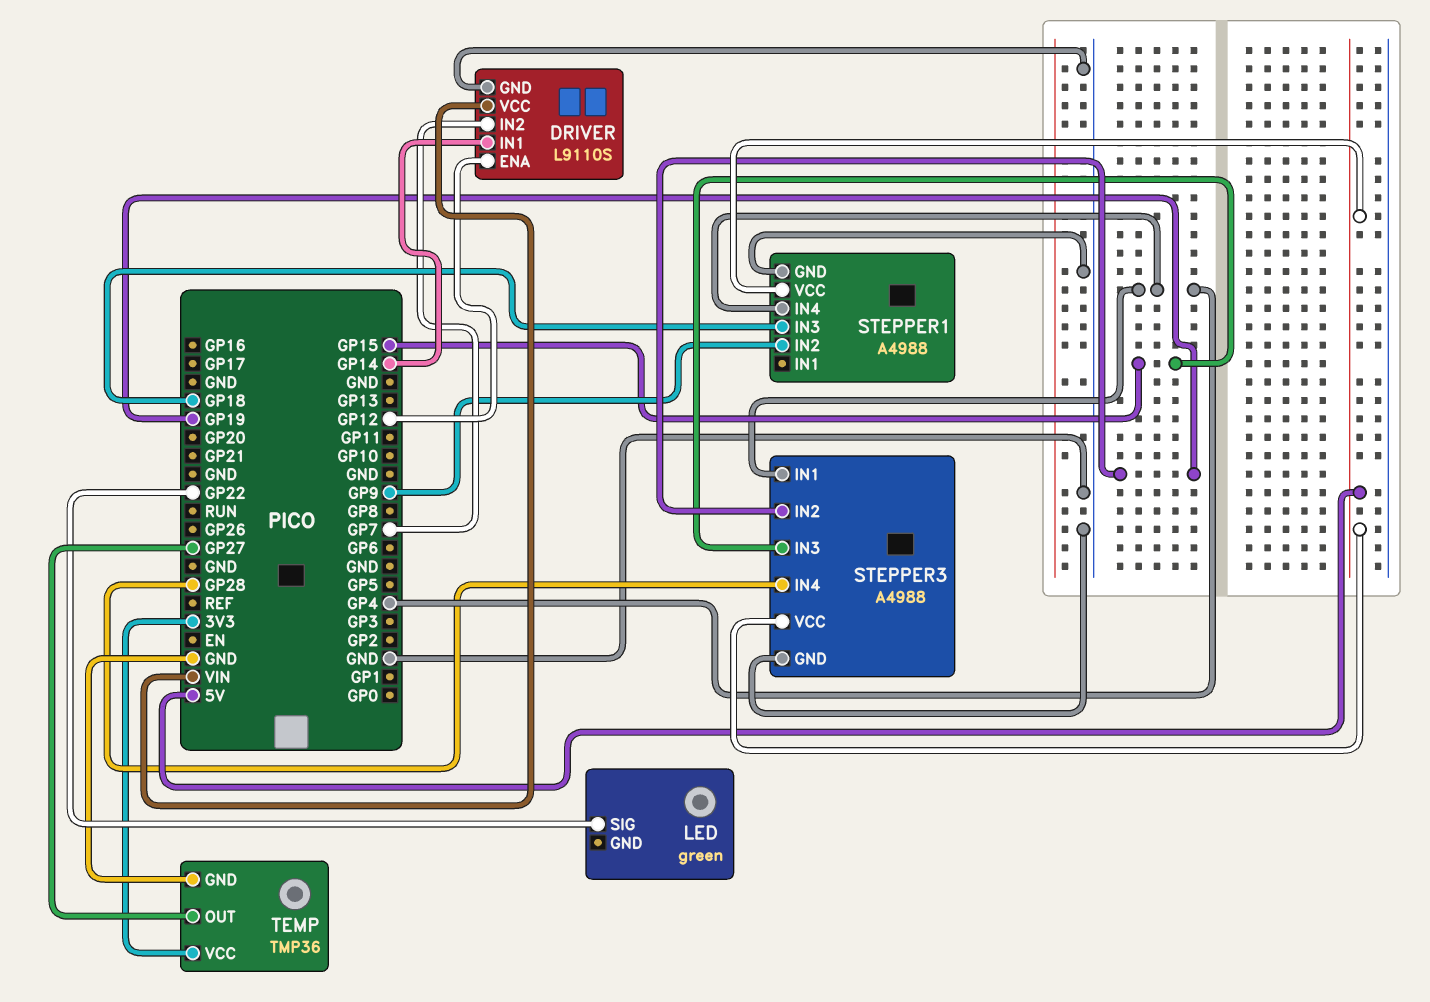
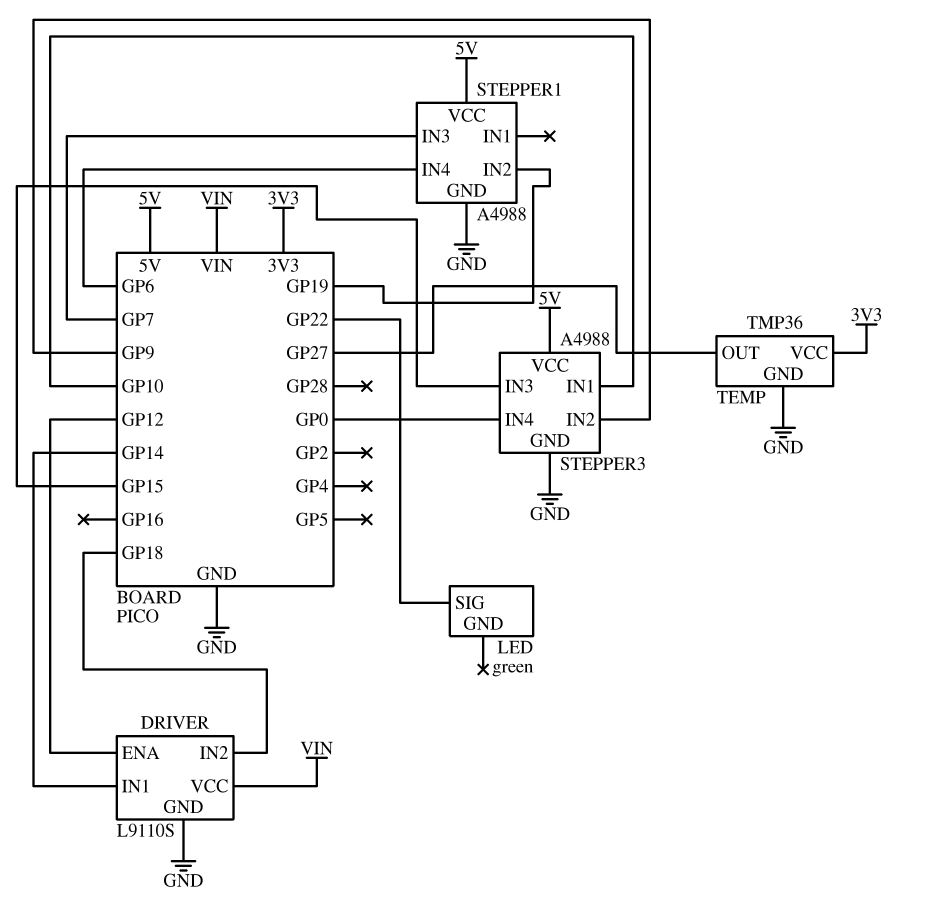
DRIVER pin IN2: GP7 -> GP18
STEPPER1 pin IN2: GP9 -> GP19
STEPPER1 pin IN3: GP18 -> GP7
STEPPER1 pin IN4: GP4 -> GP6
STEPPER3 pin IN1: GP4 -> GP10
STEPPER3 pin IN2: GP19 -> GP9
STEPPER3 pin IN4: GP28 -> GP0

